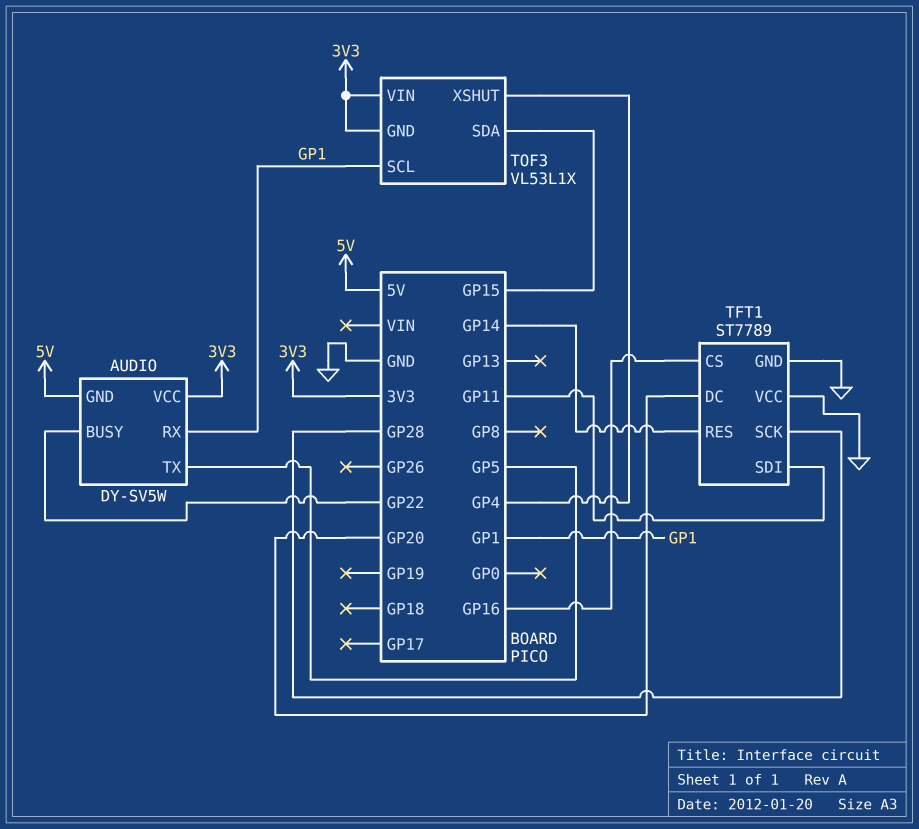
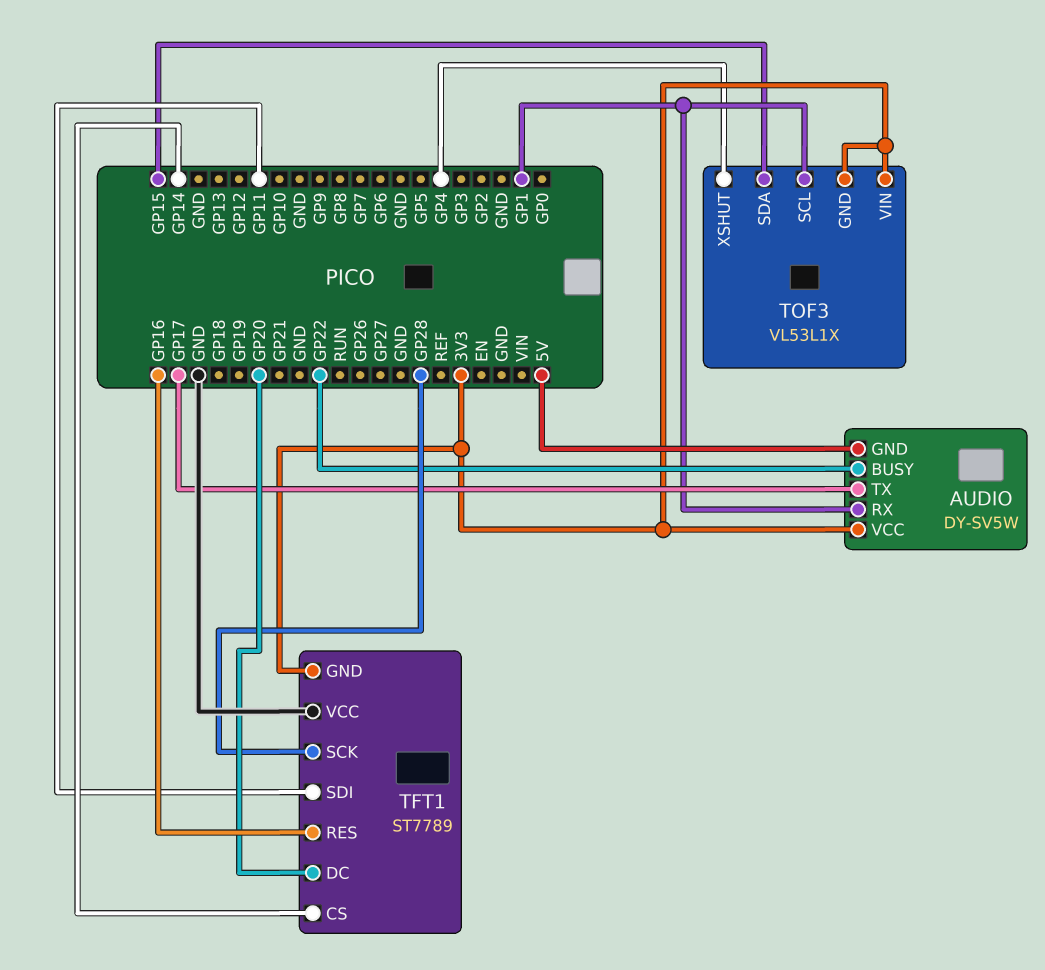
AUDIO pin TX: GP5 -> GP17
TFT1 pin CS: GP16 -> GP14
TFT1 pin GND: GND -> 3V3
TFT1 pin RES: GP14 -> GP16

